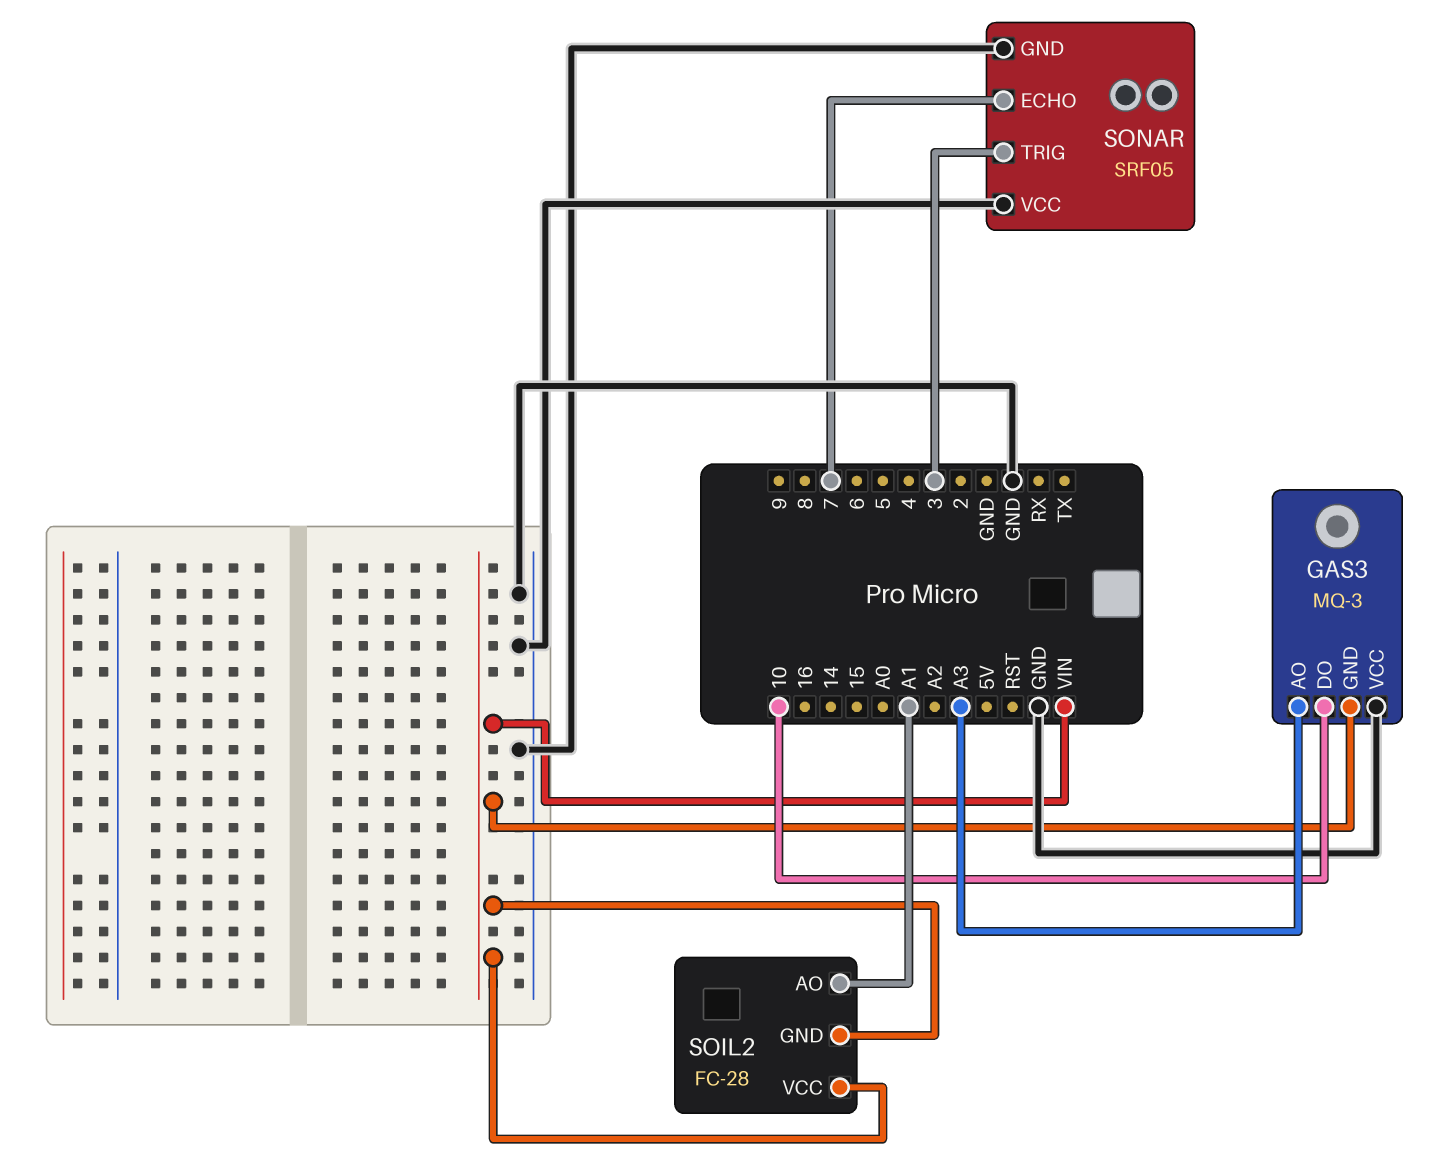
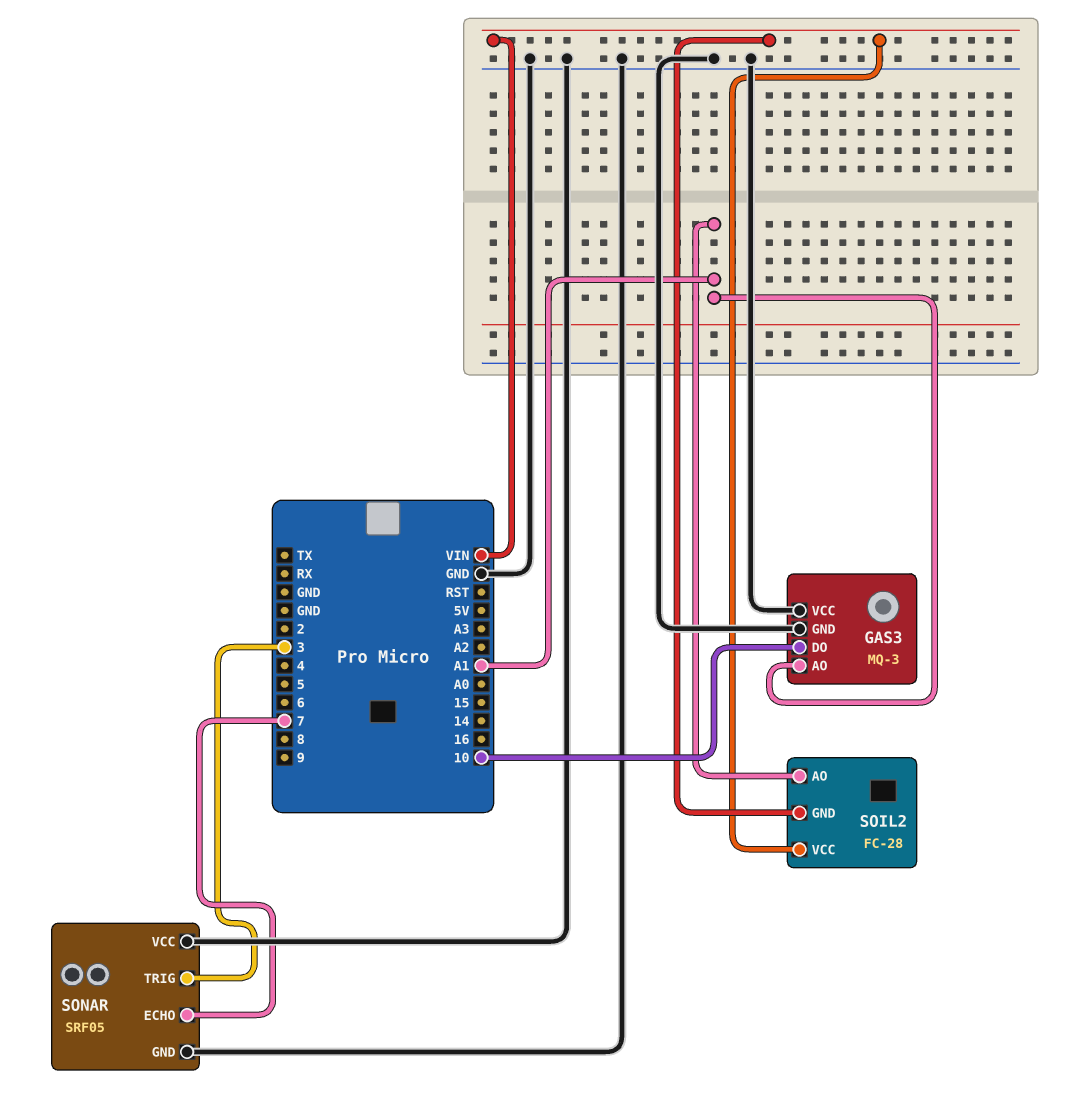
GAS3 pin AO: A3 -> A1
GAS3 pin GND: VIN -> GND

